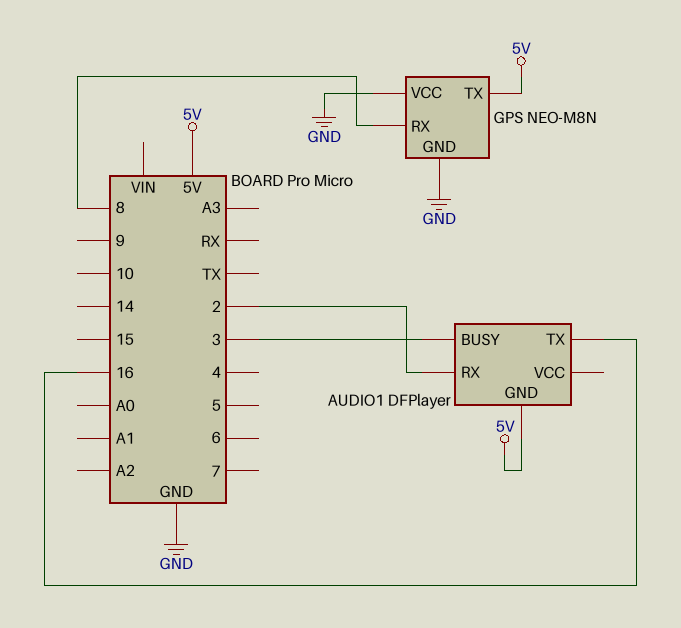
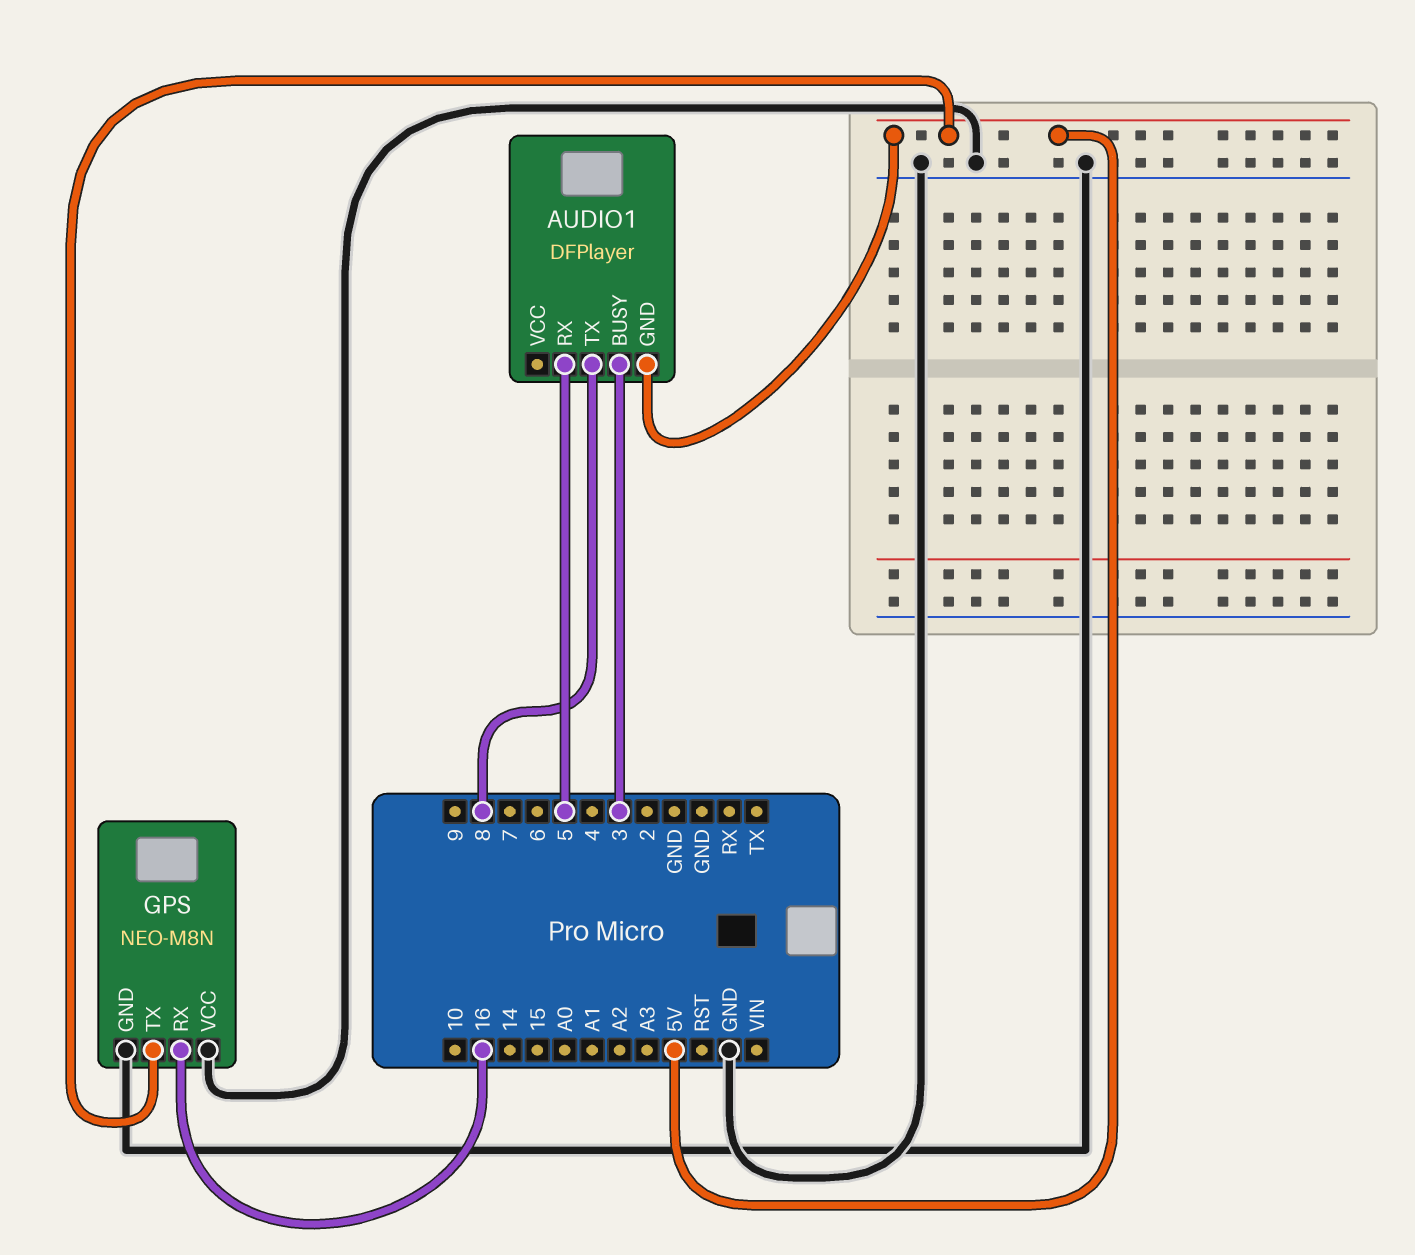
AUDIO1 pin RX: 2 -> 5
AUDIO1 pin TX: 16 -> 8
GPS pin RX: 8 -> 16

